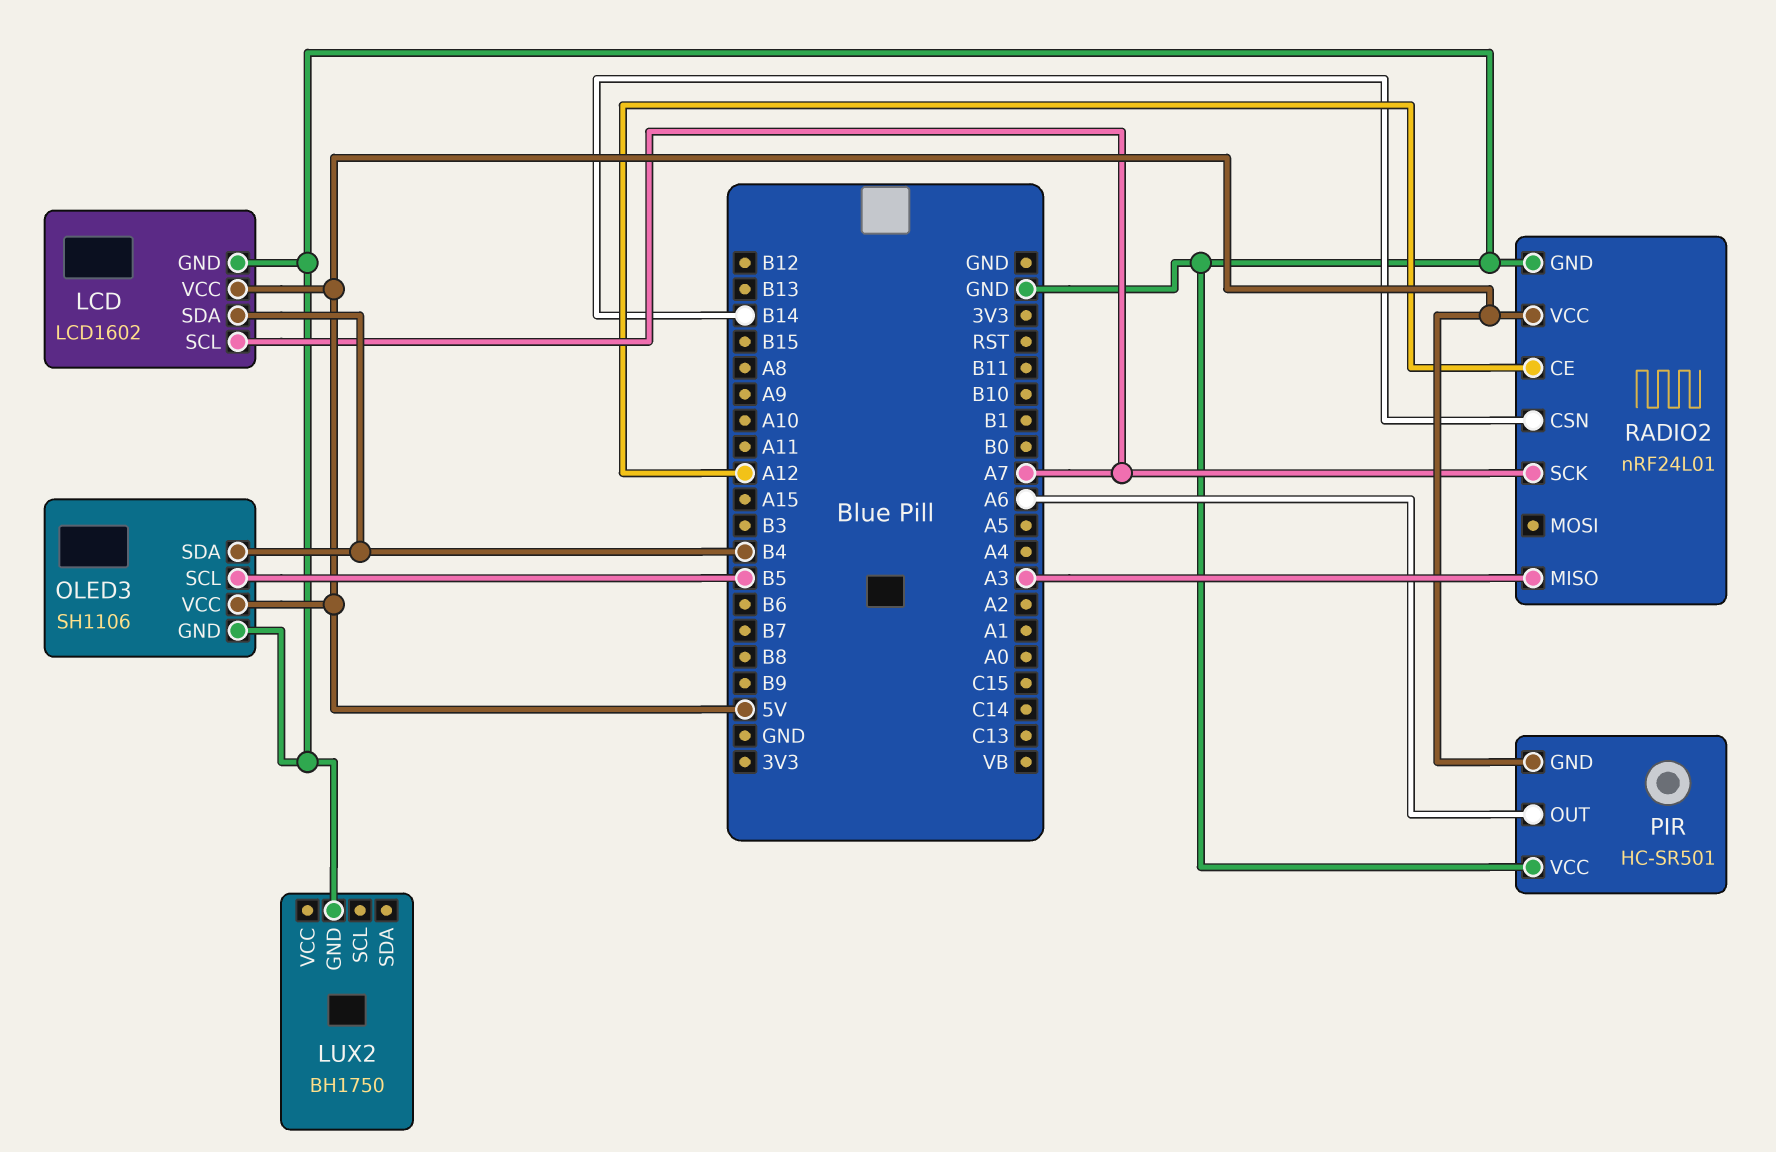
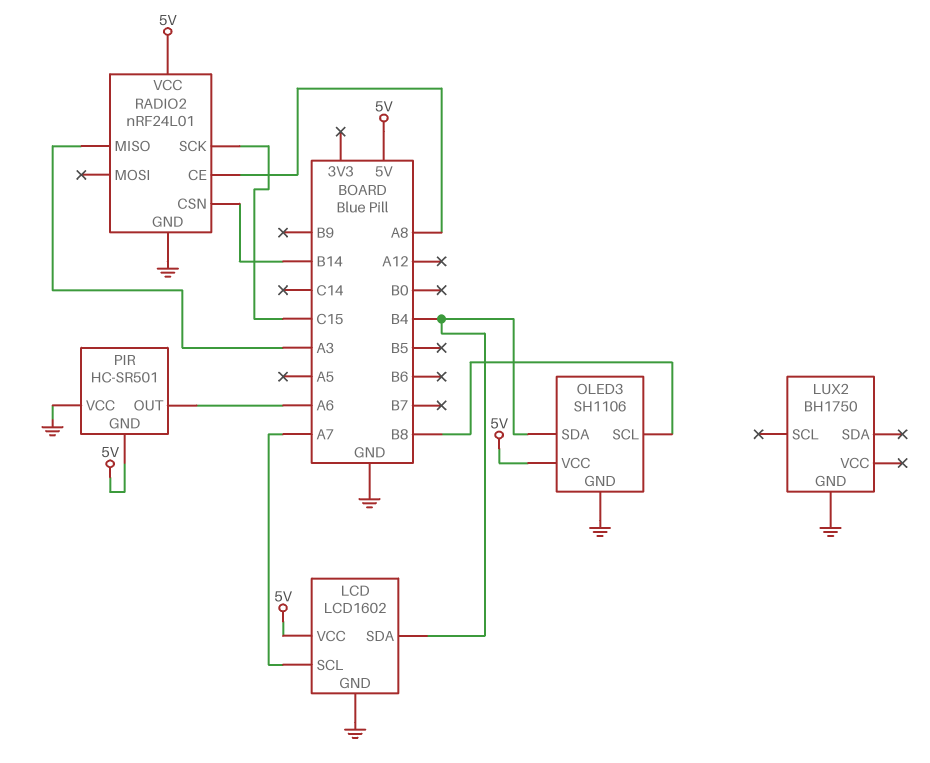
OLED3 pin SCL: B5 -> B8
RADIO2 pin CE: A12 -> A8
RADIO2 pin SCK: A7 -> C15

